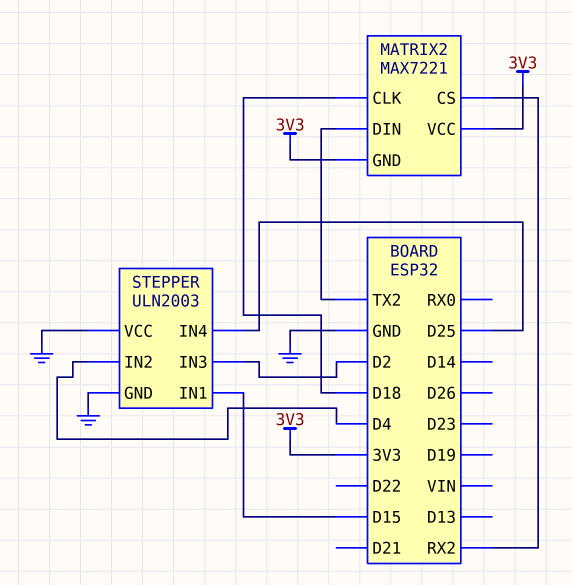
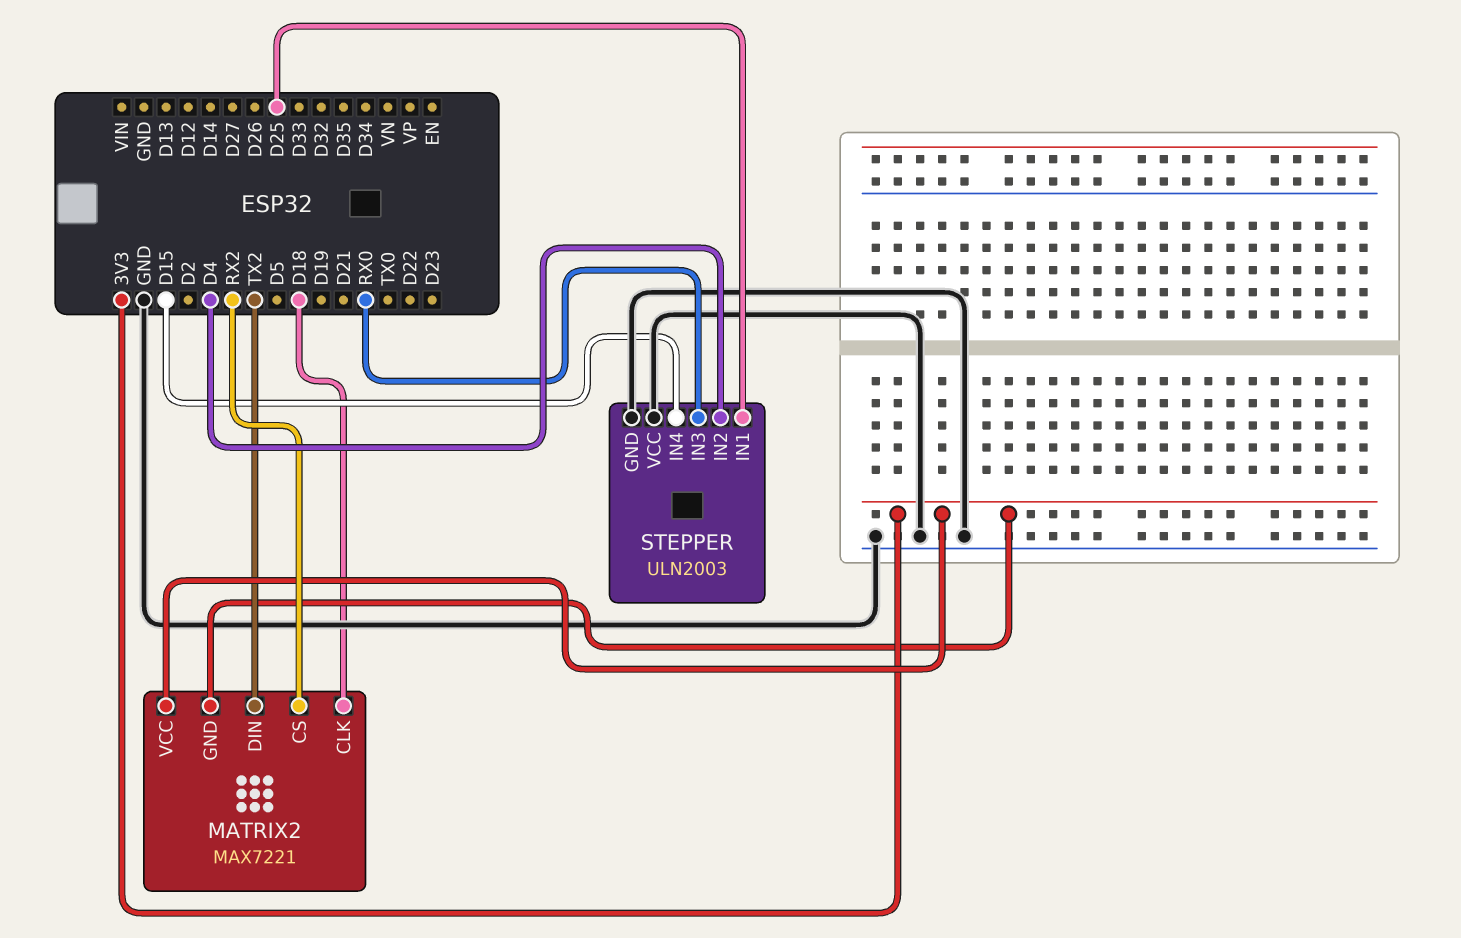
STEPPER pin IN1: D15 -> D25
STEPPER pin IN3: D2 -> RX0
STEPPER pin IN4: D25 -> D15

